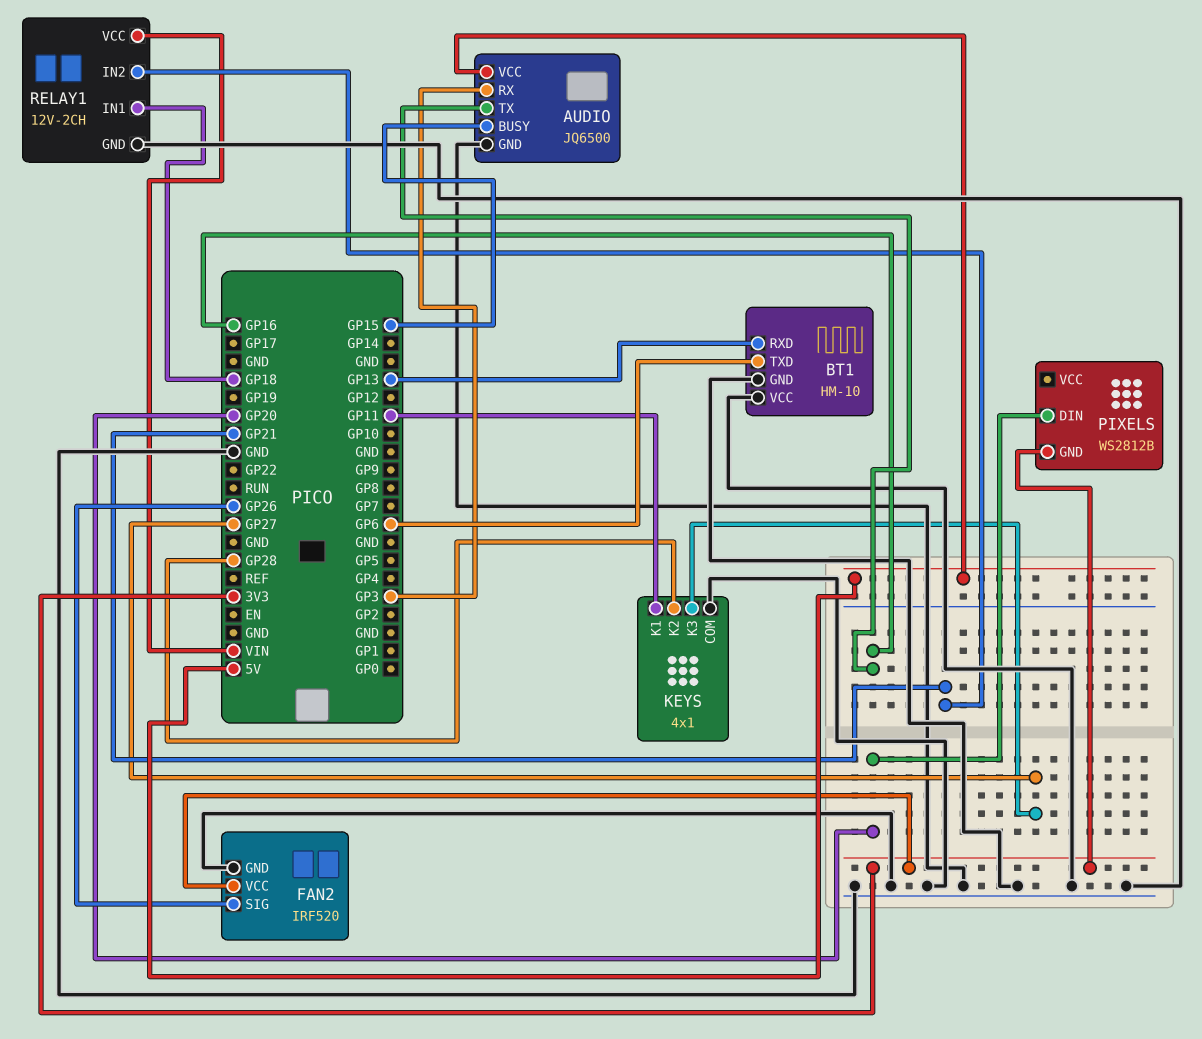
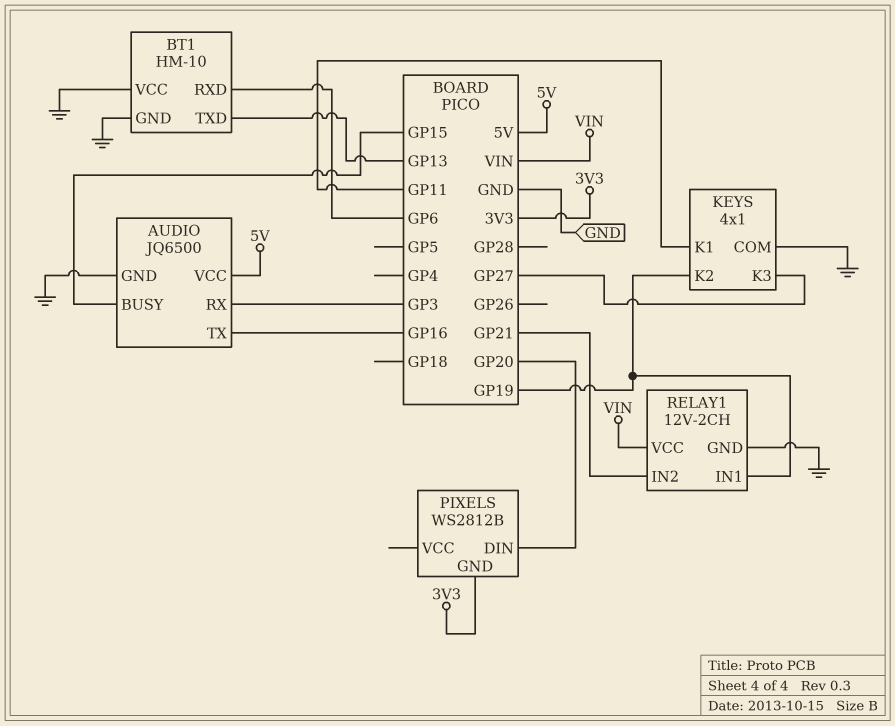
BT1 pin RXD: GP13 -> GP6
BT1 pin TXD: GP6 -> GP13
FAN2: IRF520 -> none
FAN2 pin GND: GND -> none
FAN2 pin SIG: GP26 -> none
FAN2 pin VCC: 3V3 -> none
KEYS pin K2: GP28 -> GP19
RELAY1 pin IN1: GP18 -> GP19

